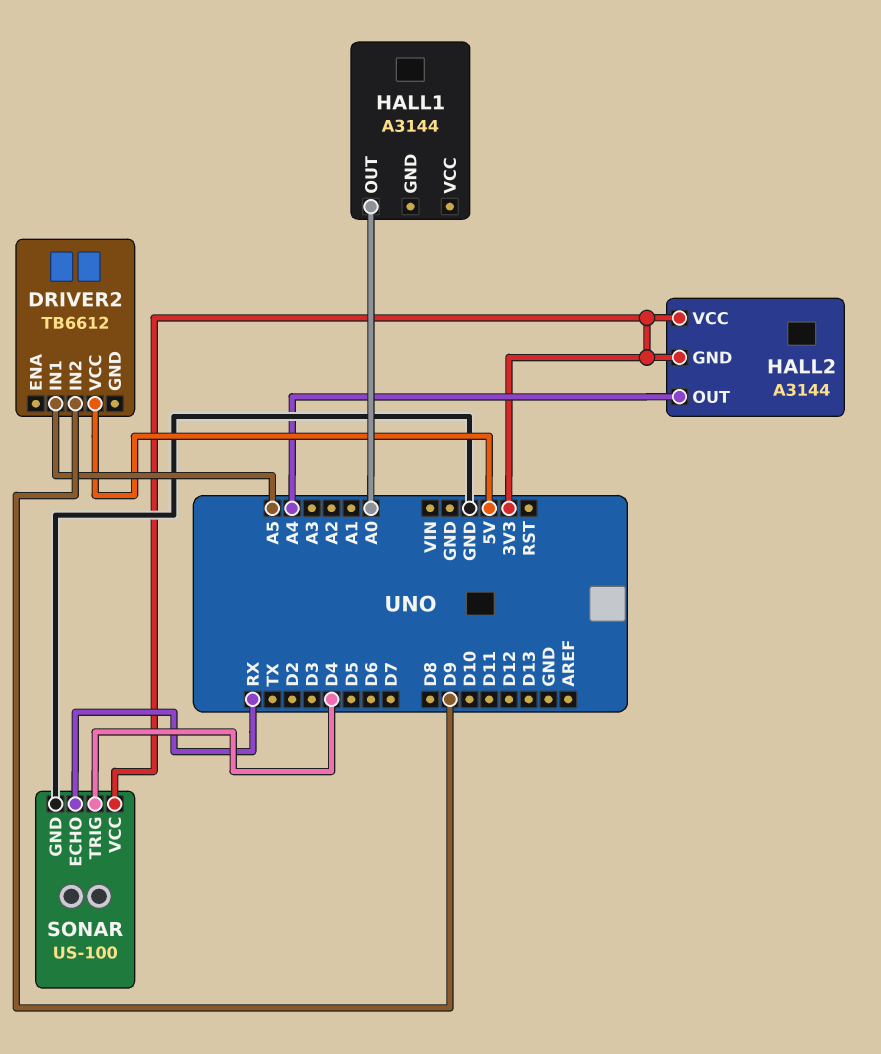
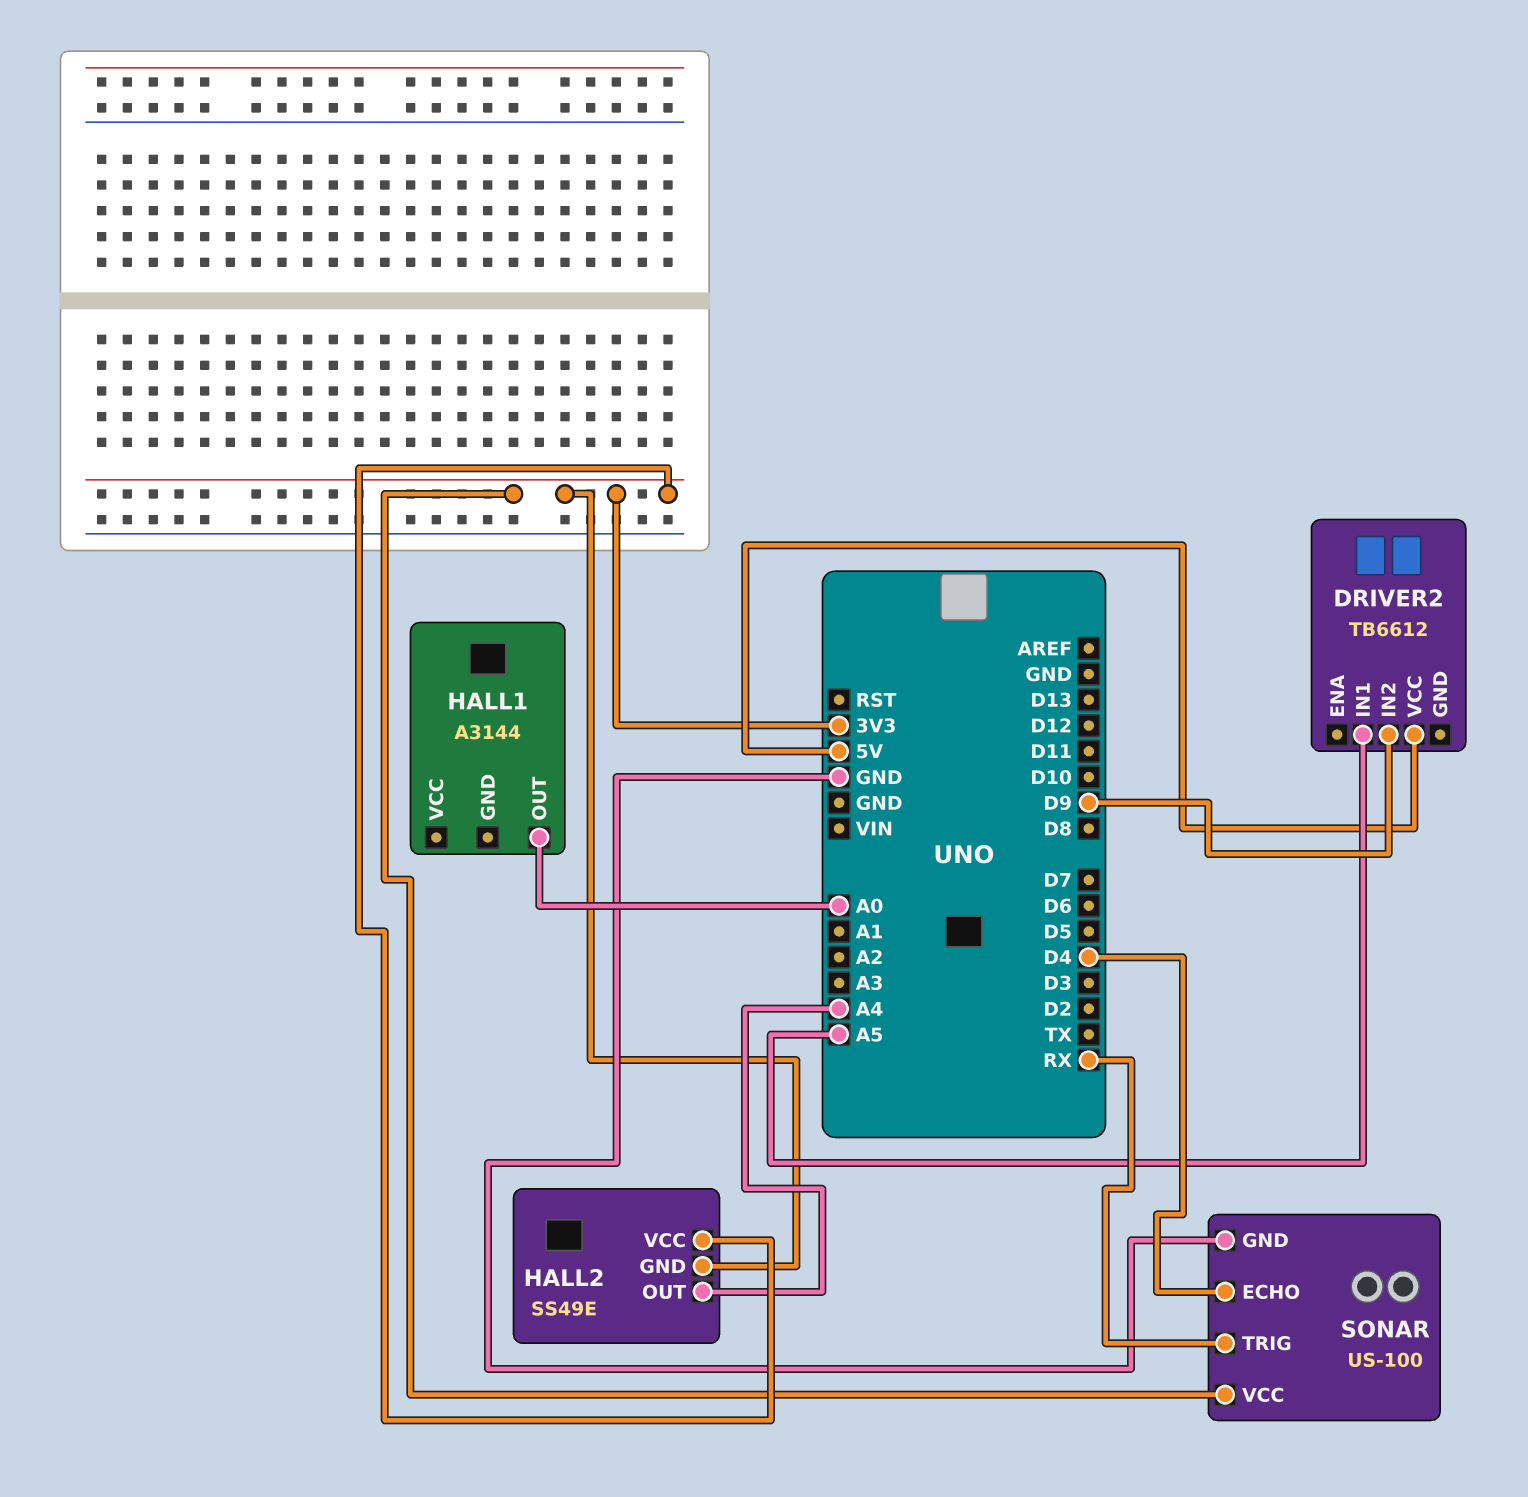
HALL2: A3144 -> SS49E
SONAR pin ECHO: RX -> D4
SONAR pin TRIG: D4 -> RX

